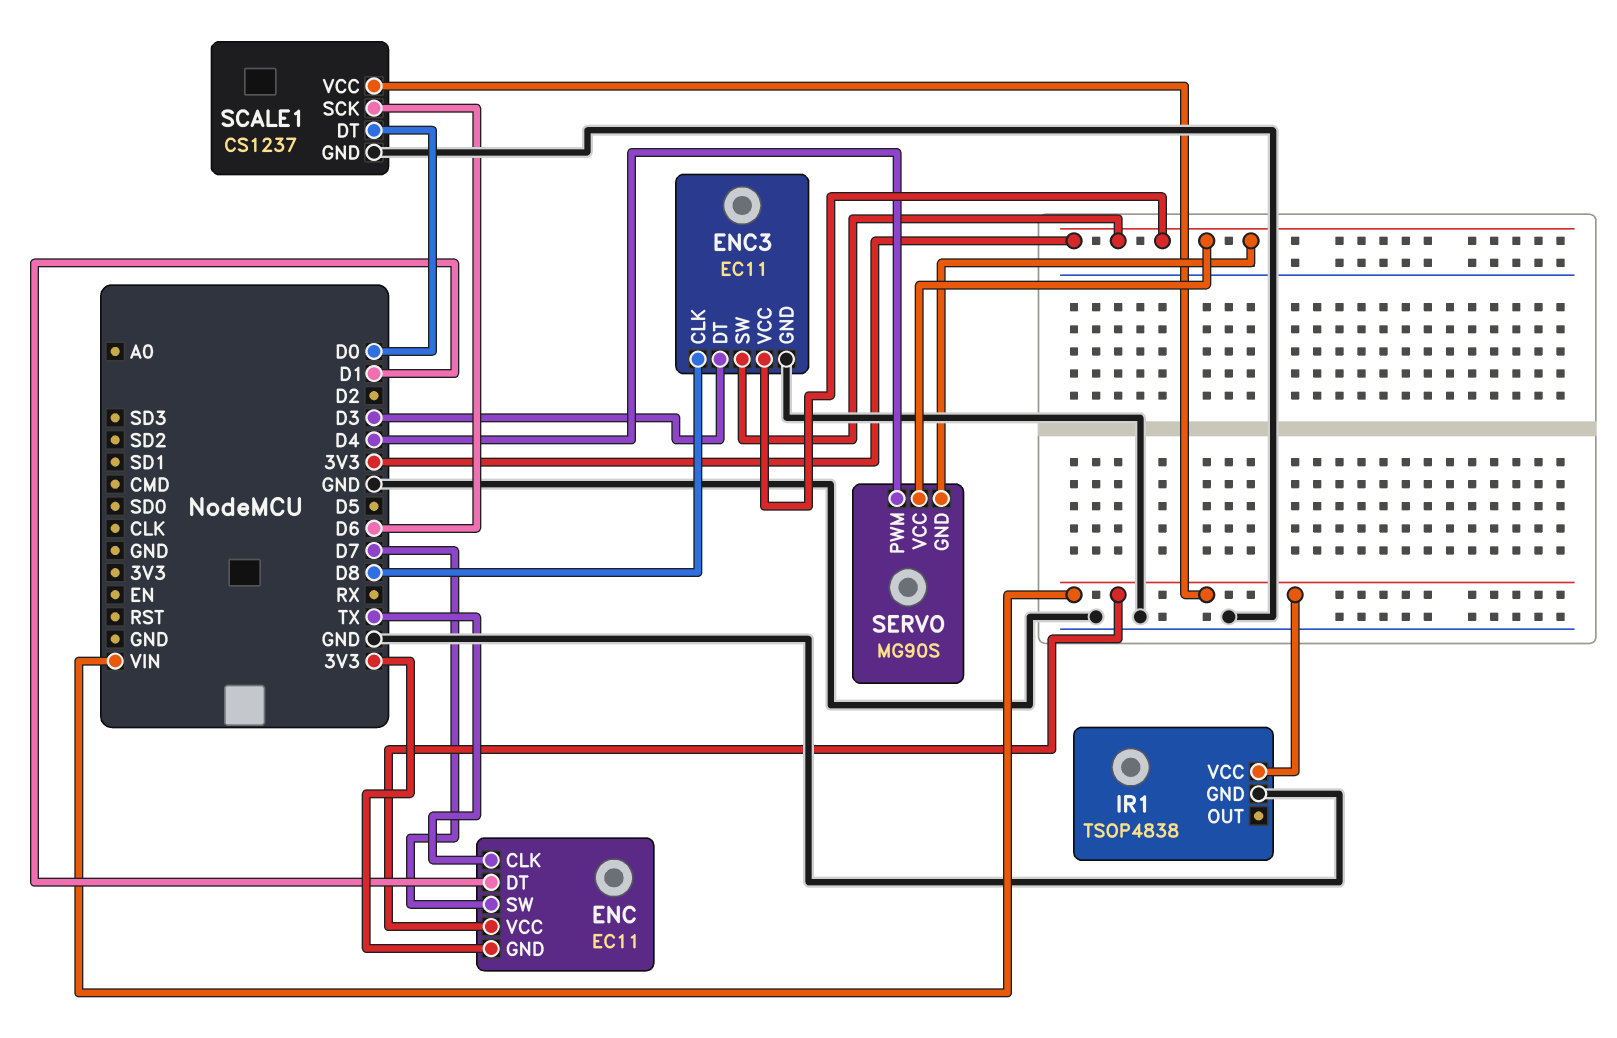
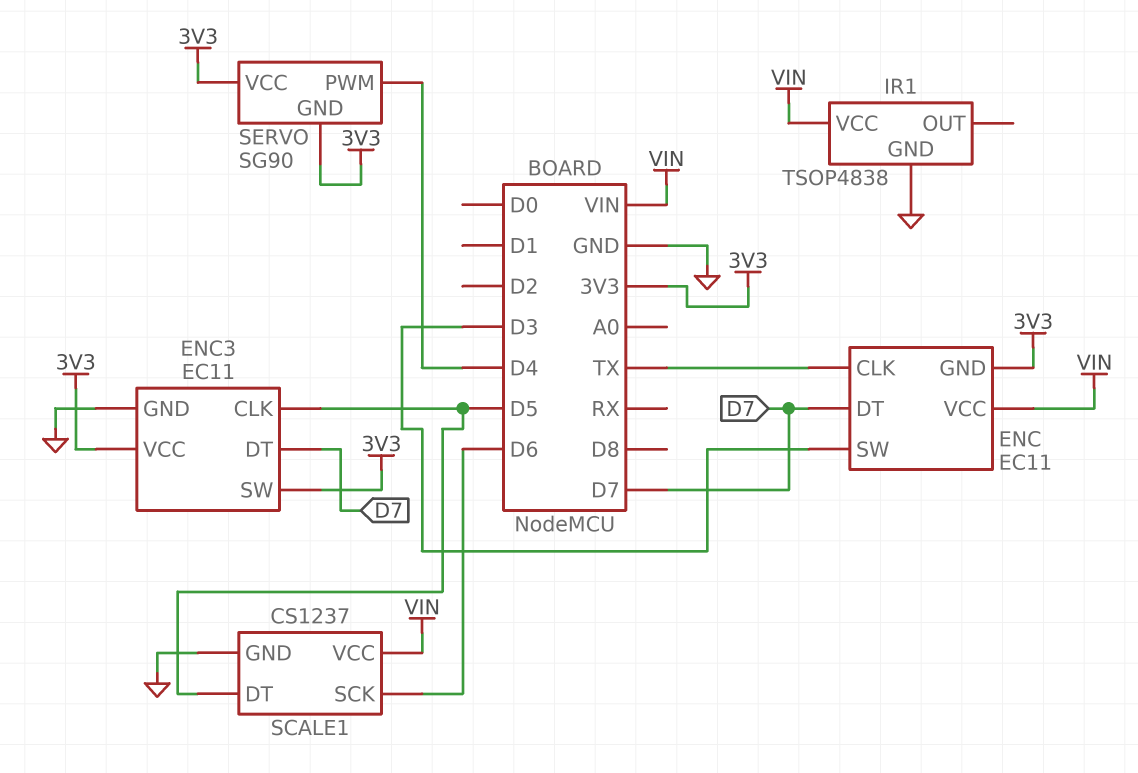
ENC pin DT: D1 -> D7
ENC pin SW: D7 -> D3
ENC3 pin CLK: D8 -> D5
ENC3 pin DT: D3 -> D7
SCALE1 pin DT: D0 -> D5
SERVO: MG90S -> SG90

